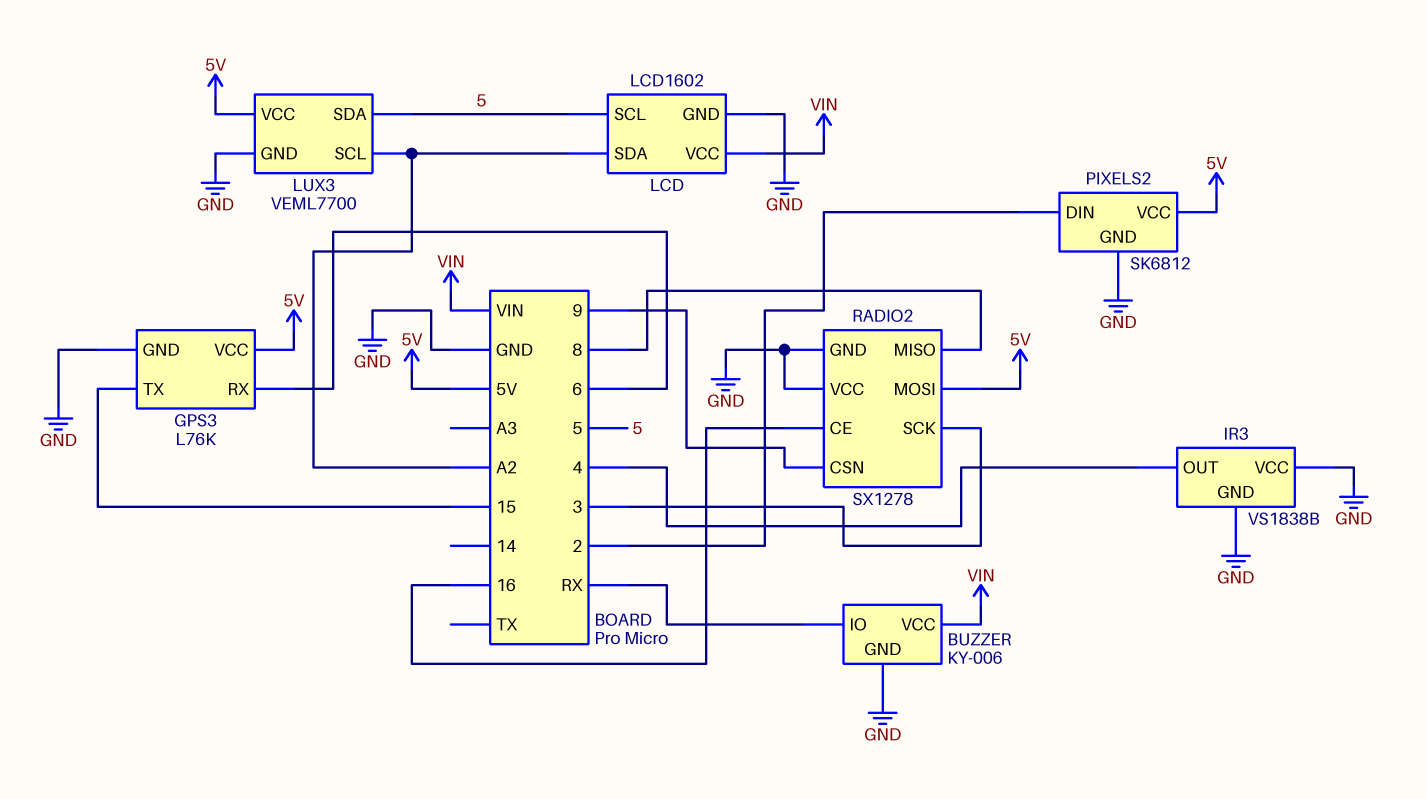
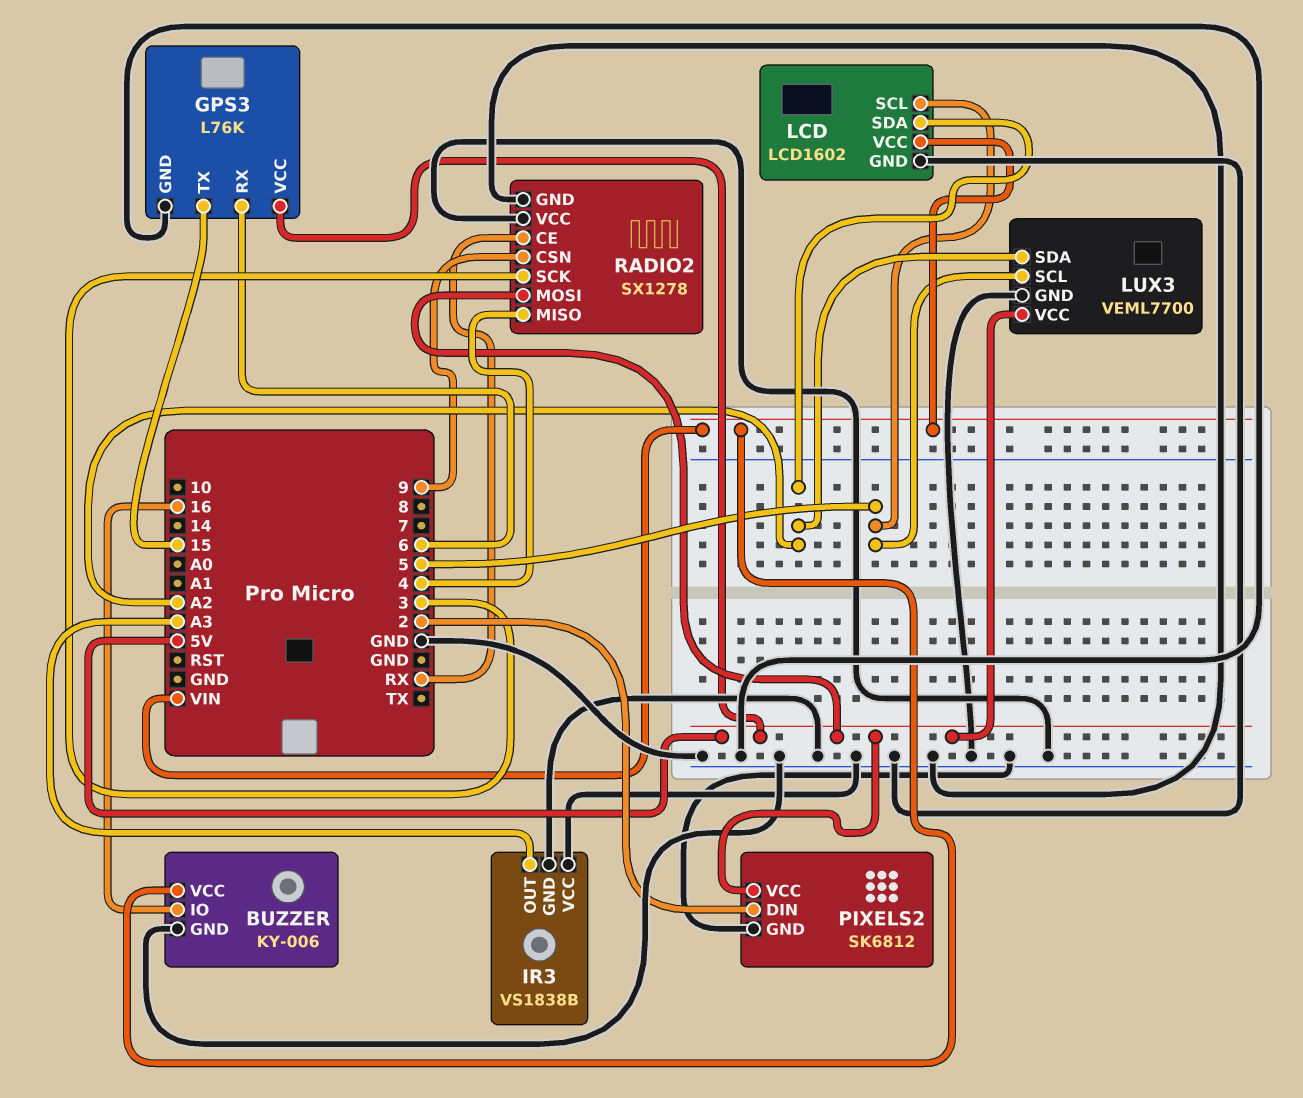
BUZZER pin IO: RX -> 16
IR3 pin OUT: 4 -> A3
LUX3 pin SCL: A2 -> 5
LUX3 pin SDA: 5 -> A2
RADIO2 pin CE: 16 -> RX
RADIO2 pin MISO: 8 -> 4

